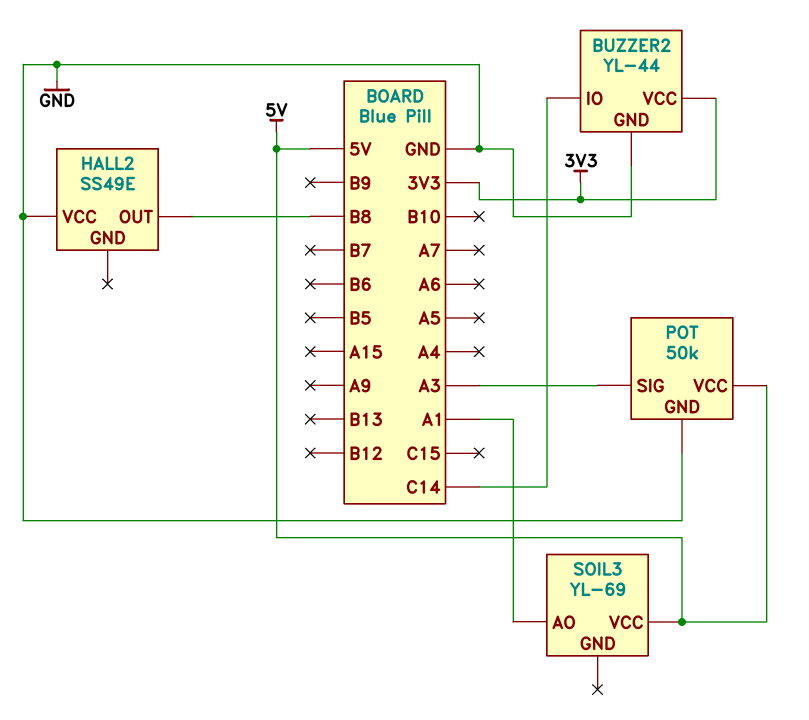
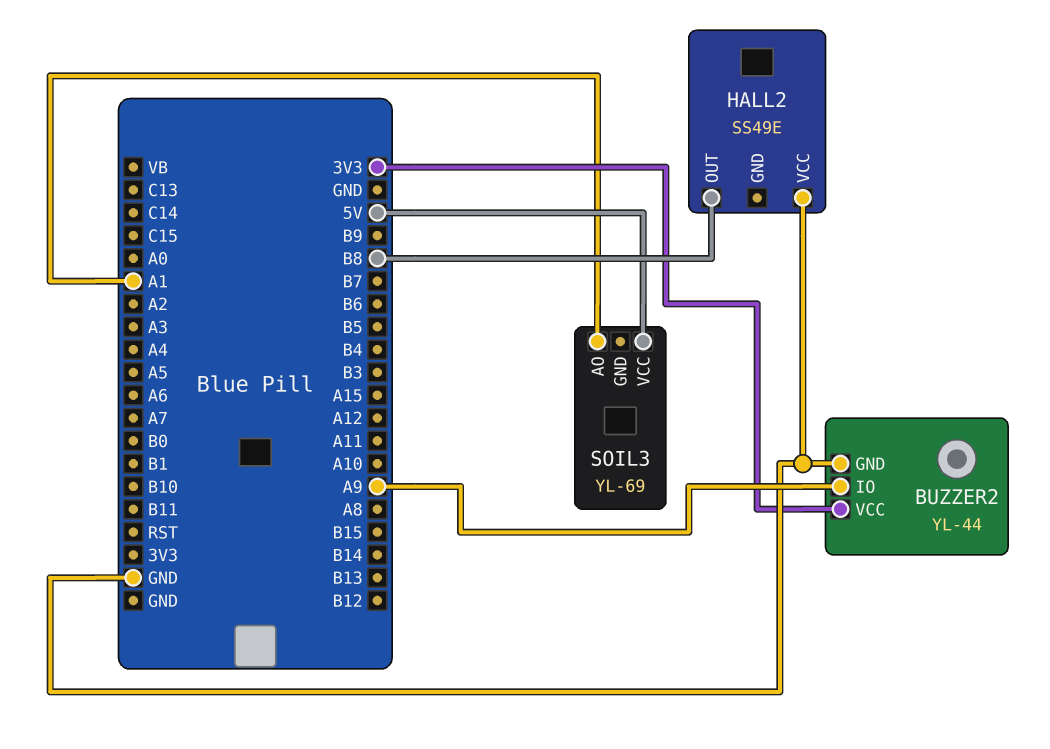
BUZZER2 pin IO: C14 -> A9
POT: 50k -> none
POT pin GND: GND -> none
POT pin SIG: A3 -> none
POT pin VCC: 5V -> none

